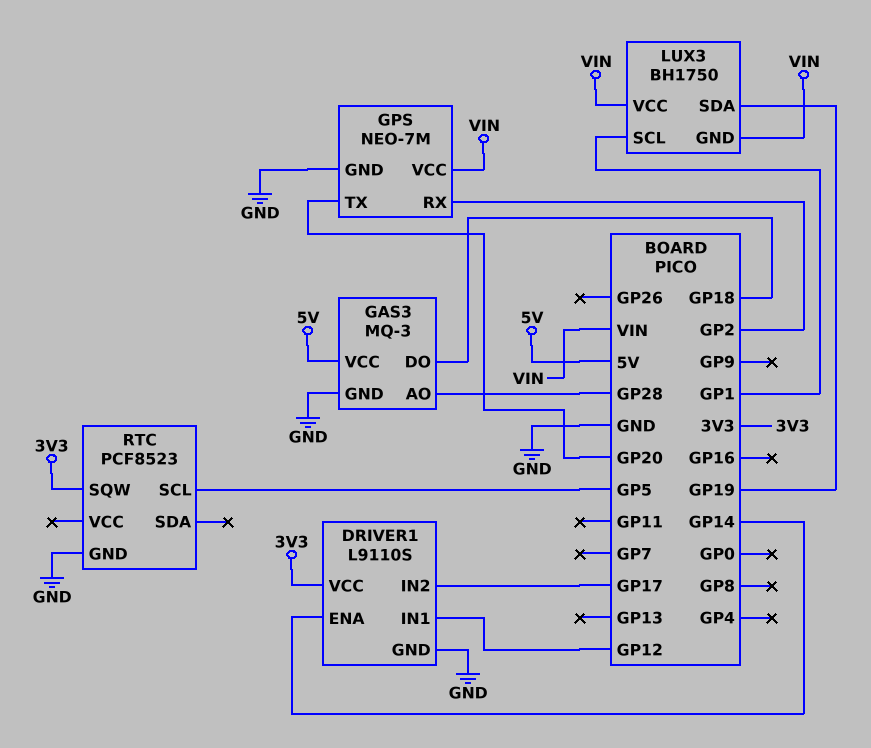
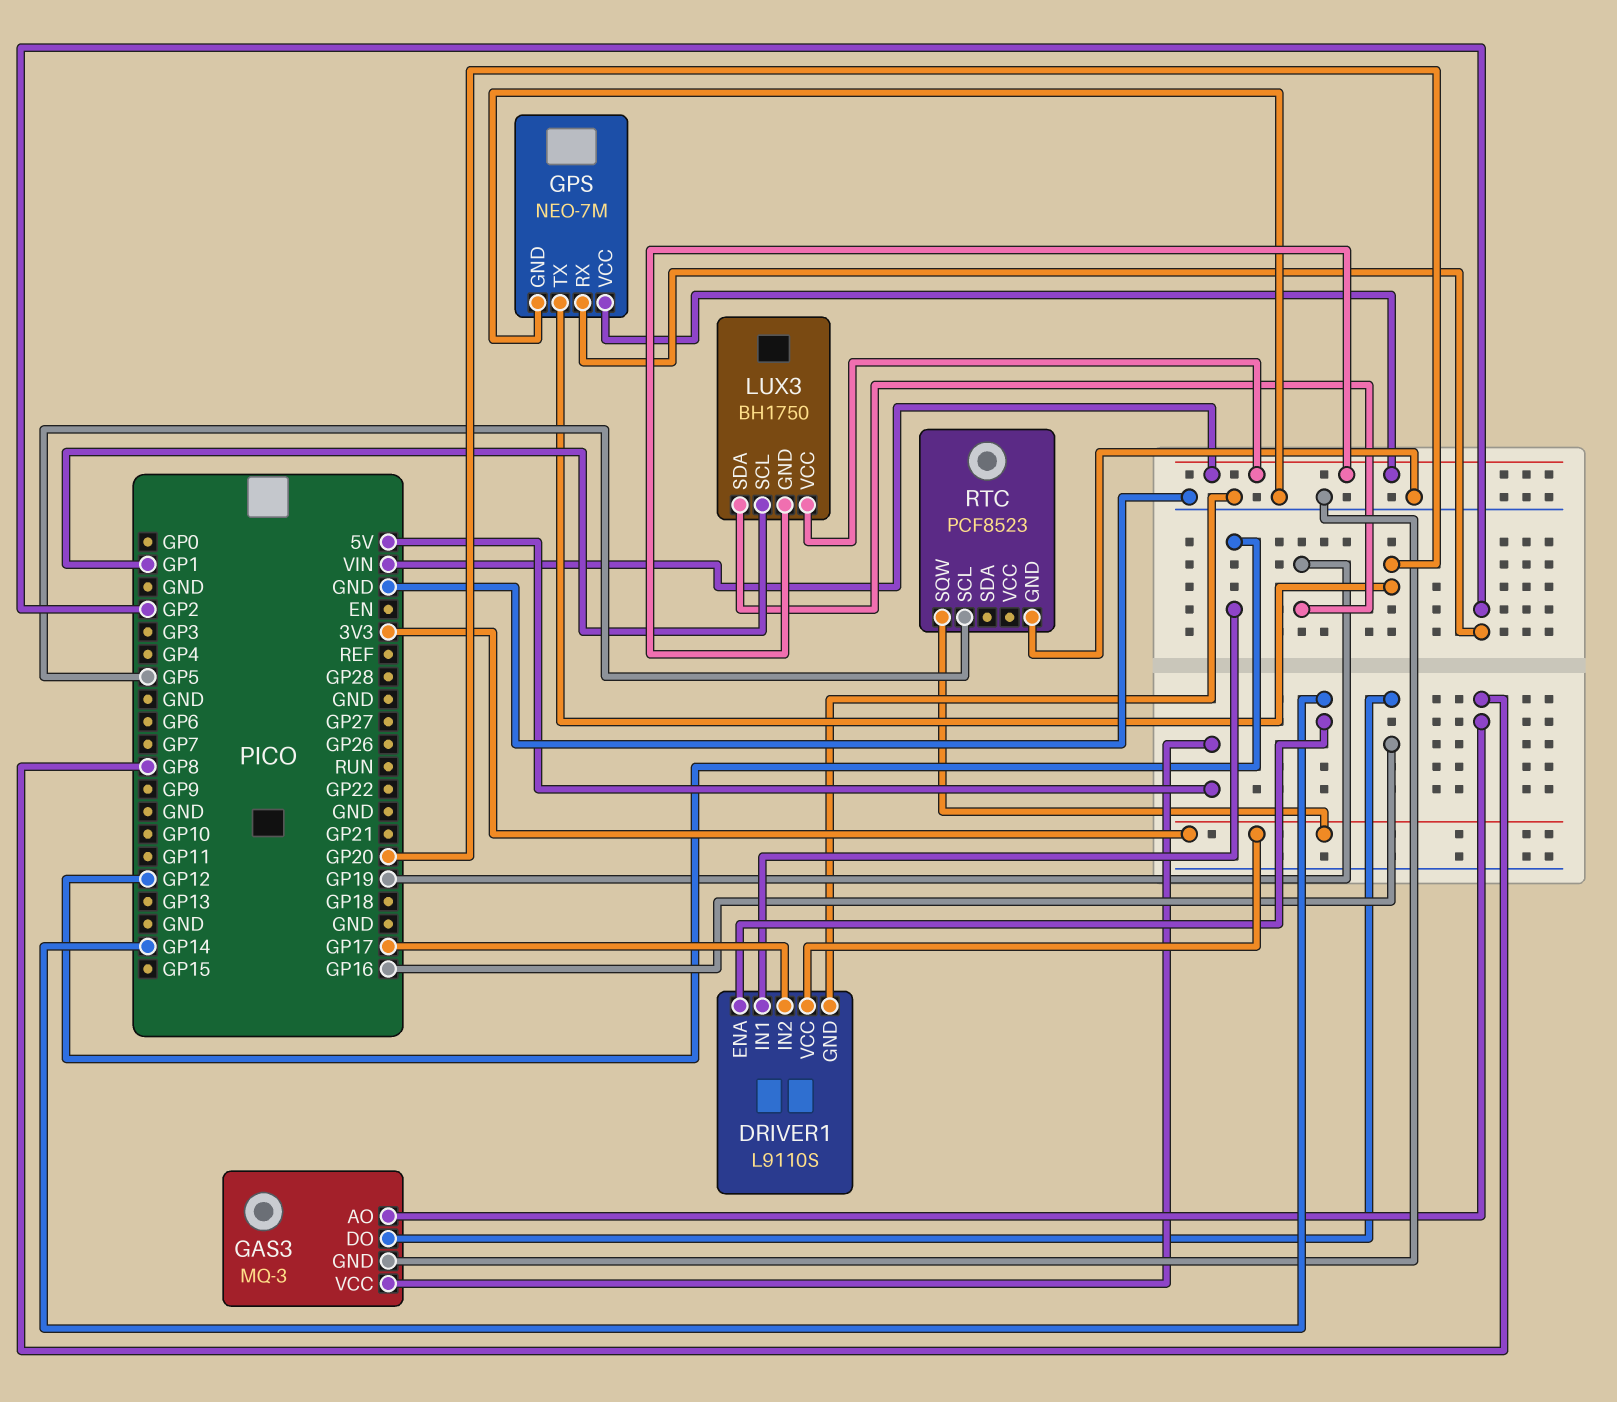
GAS3 pin AO: GP28 -> GP8
GAS3 pin DO: GP18 -> GP16

